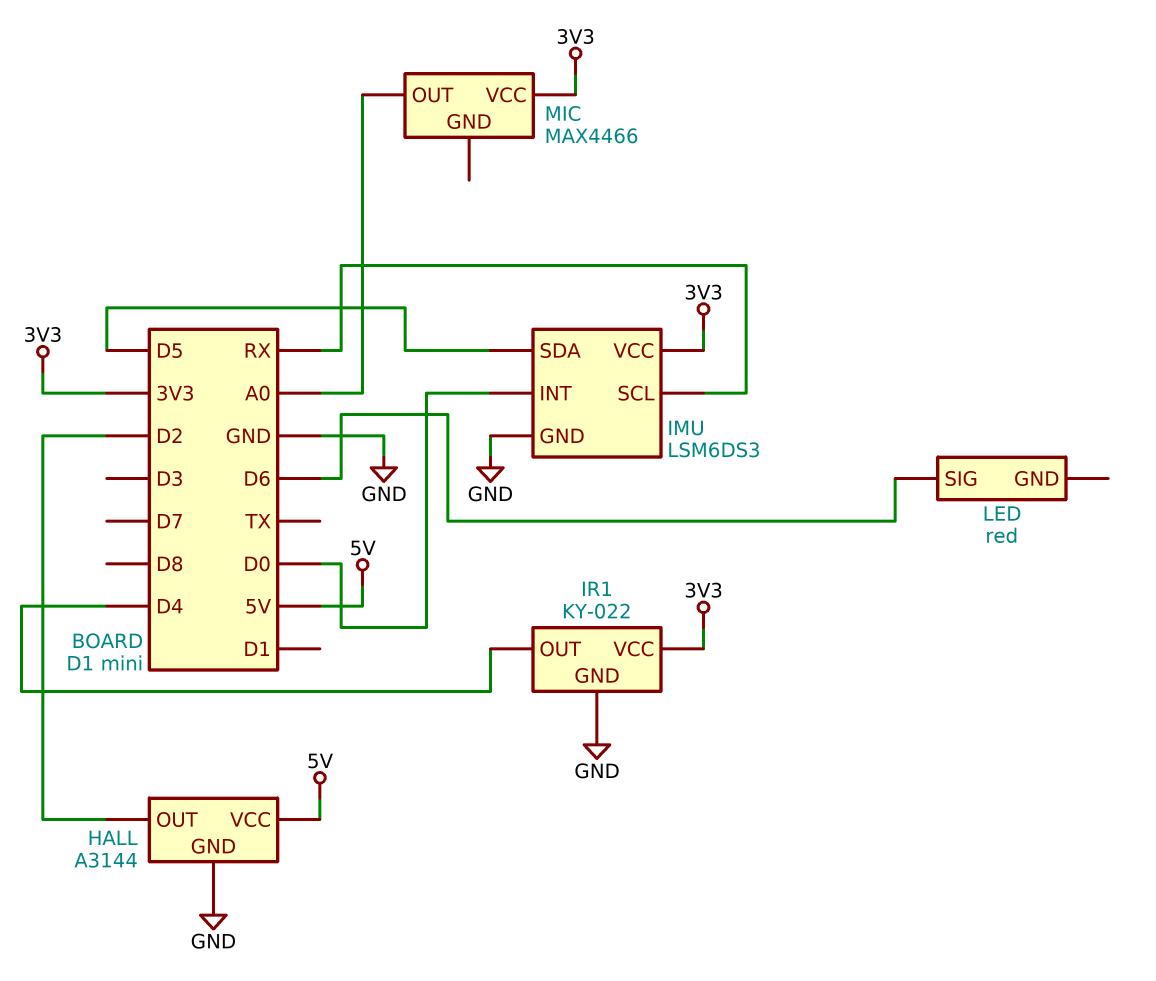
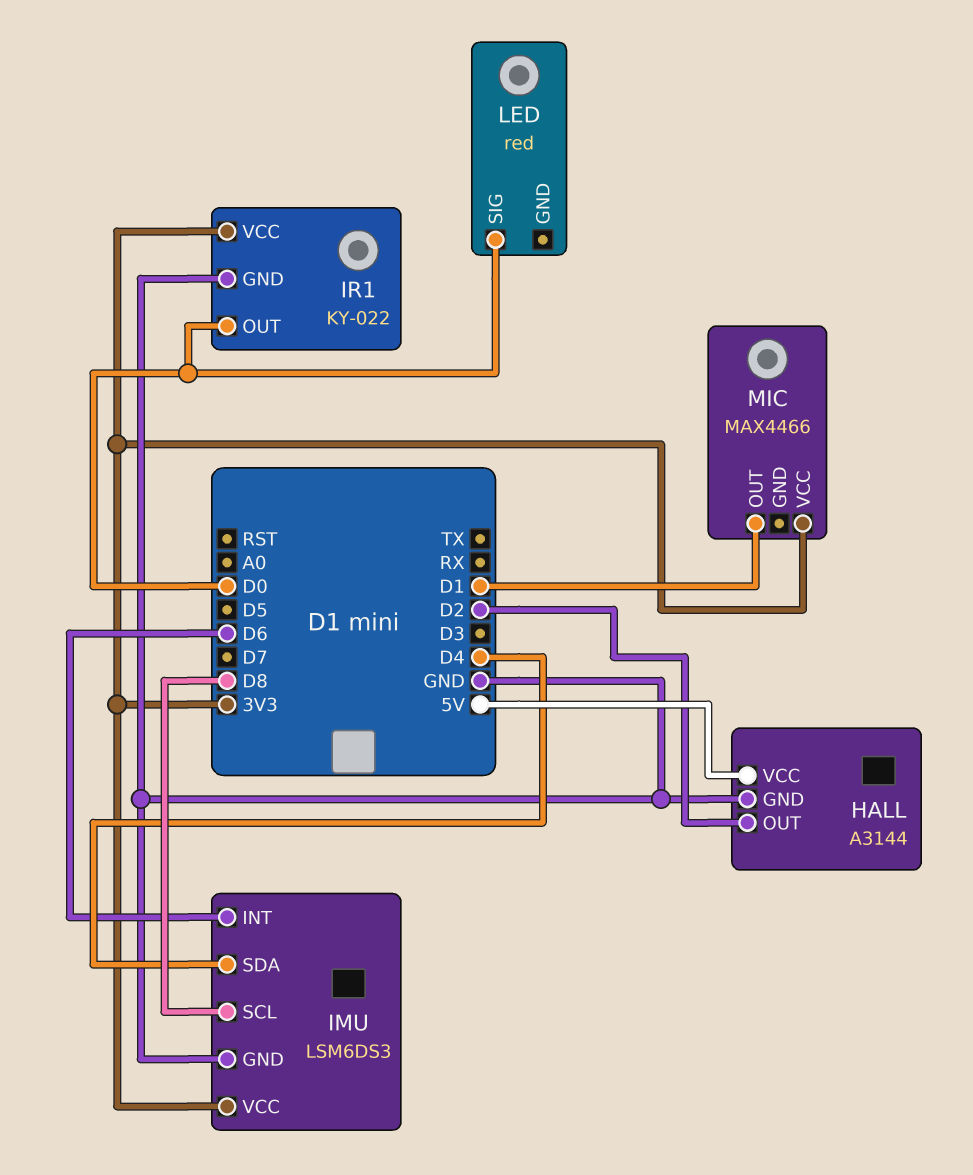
IMU pin INT: D0 -> D6
IMU pin SCL: RX -> D8
IMU pin SDA: D5 -> D4
IR1 pin OUT: D4 -> D0
LED pin SIG: D6 -> D0
MIC pin OUT: A0 -> D1

